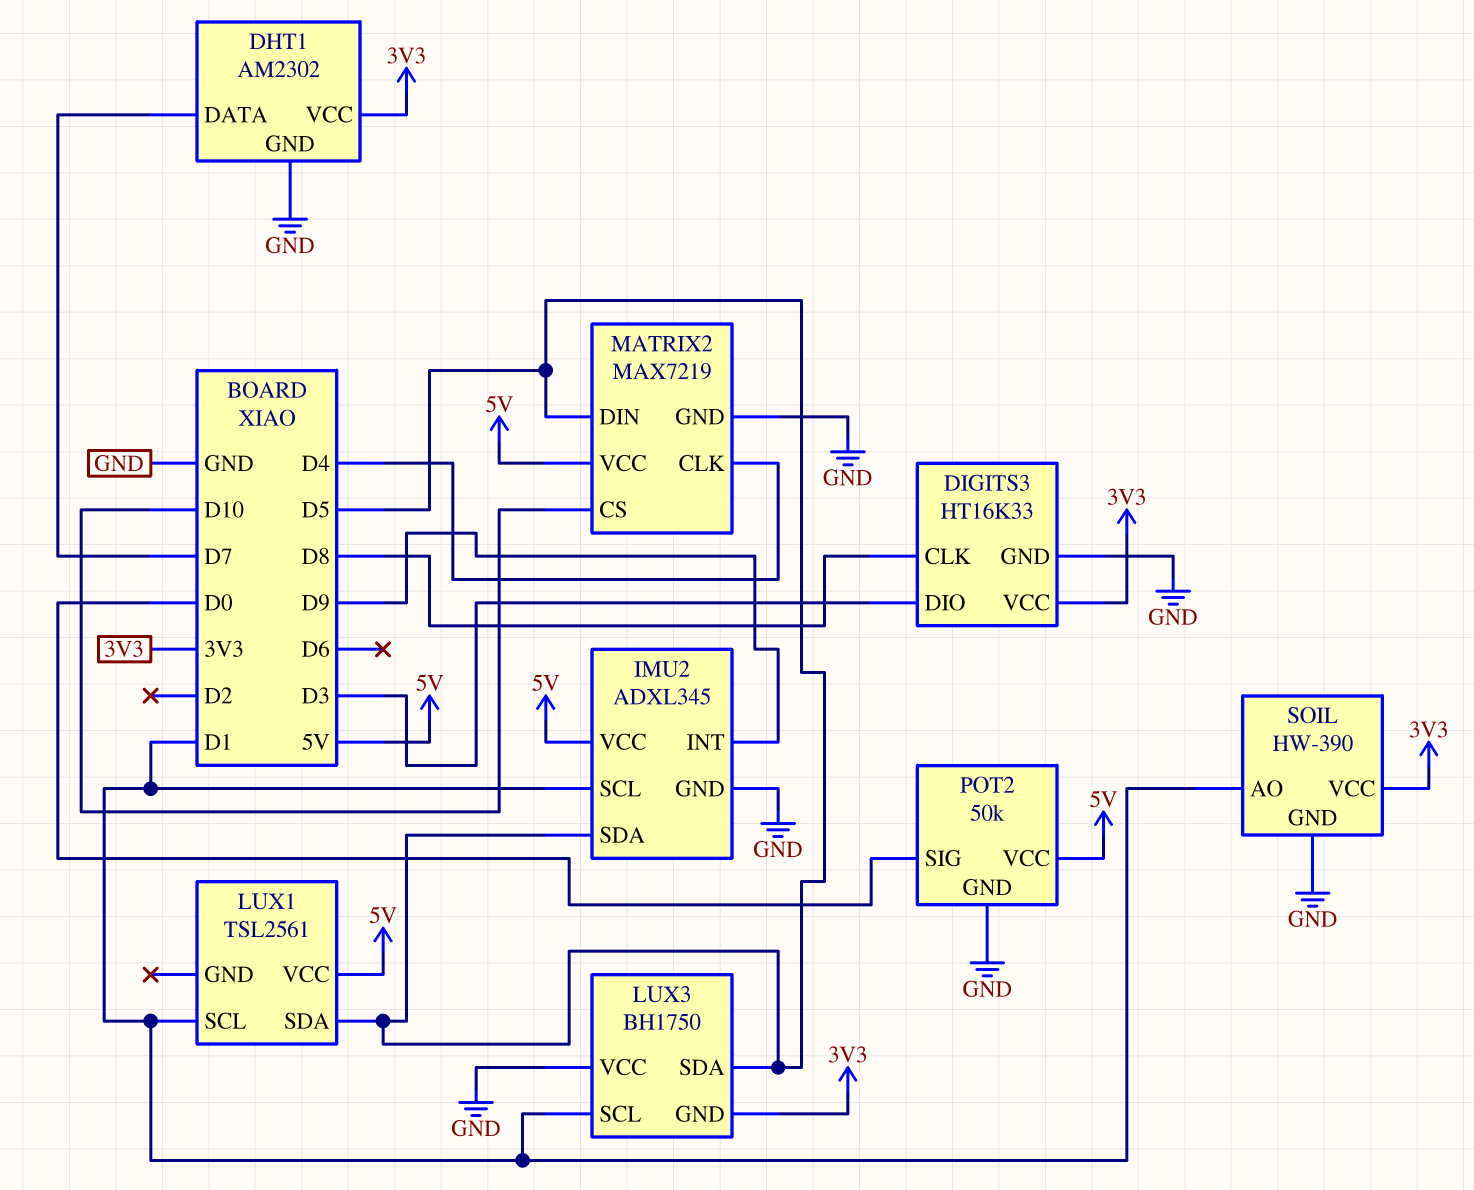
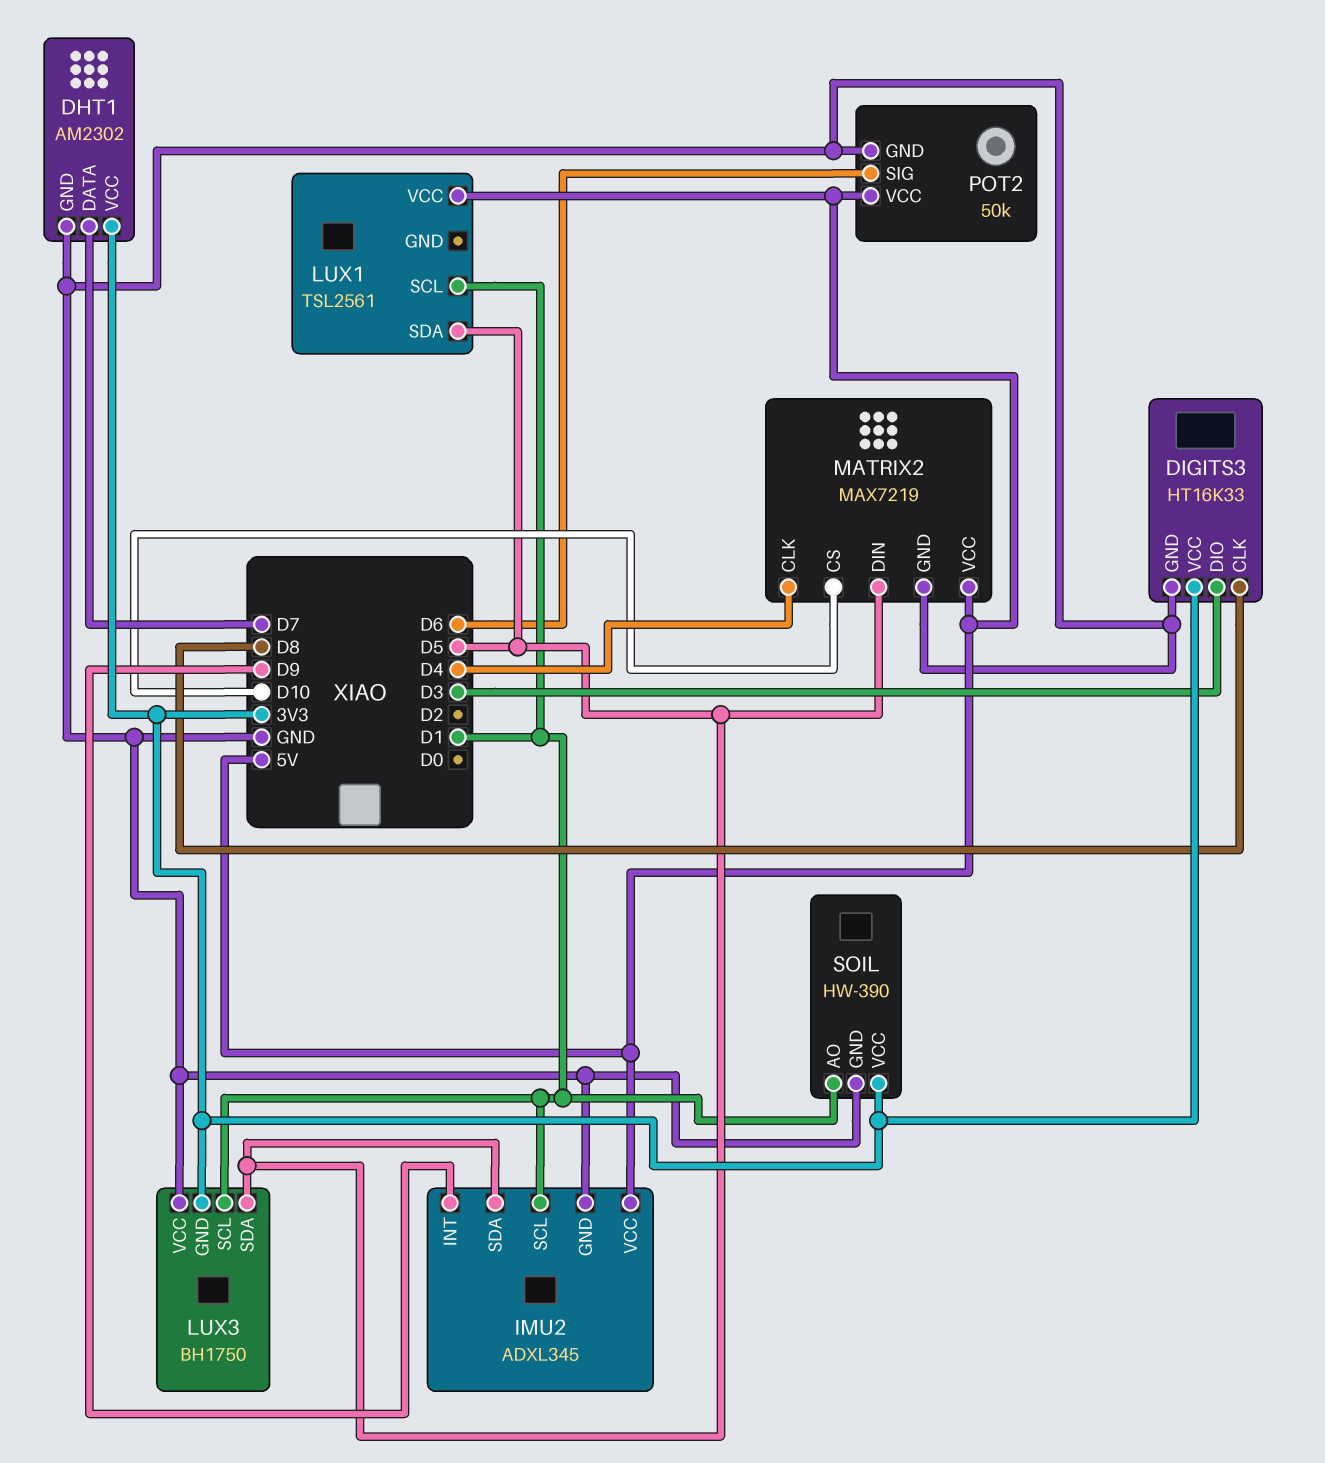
POT2 pin SIG: D0 -> D6

